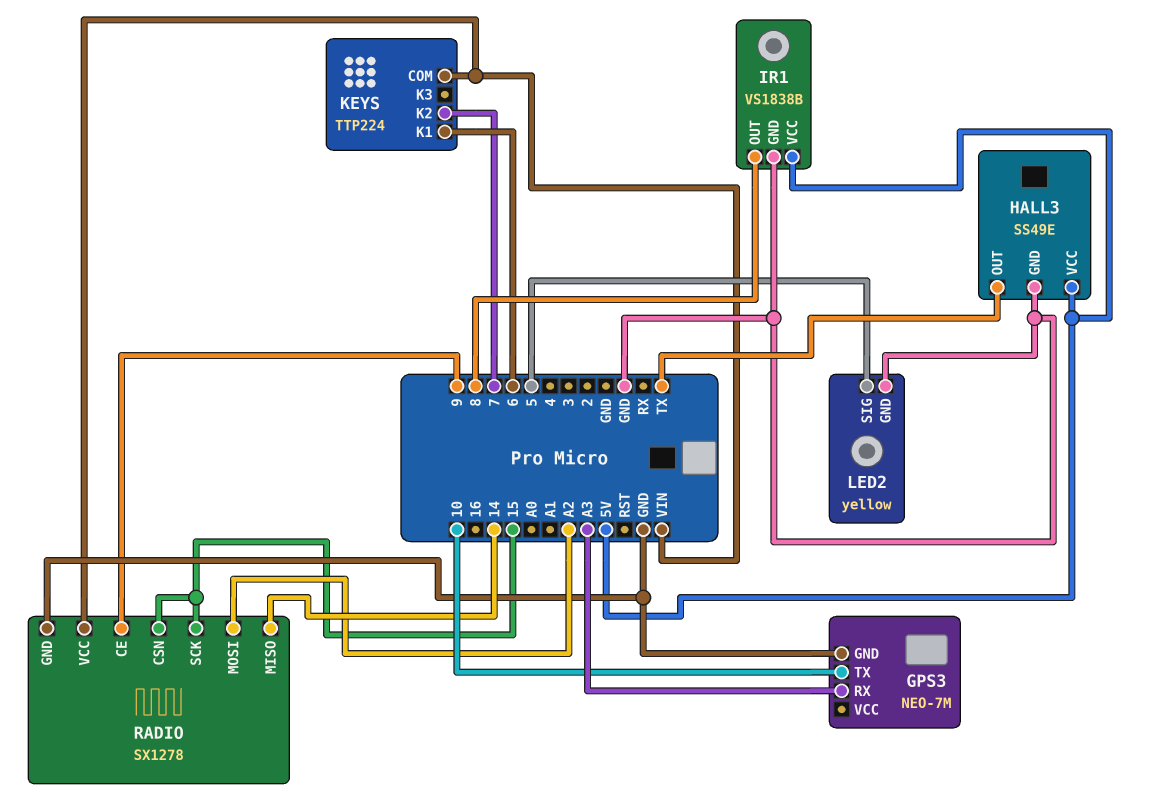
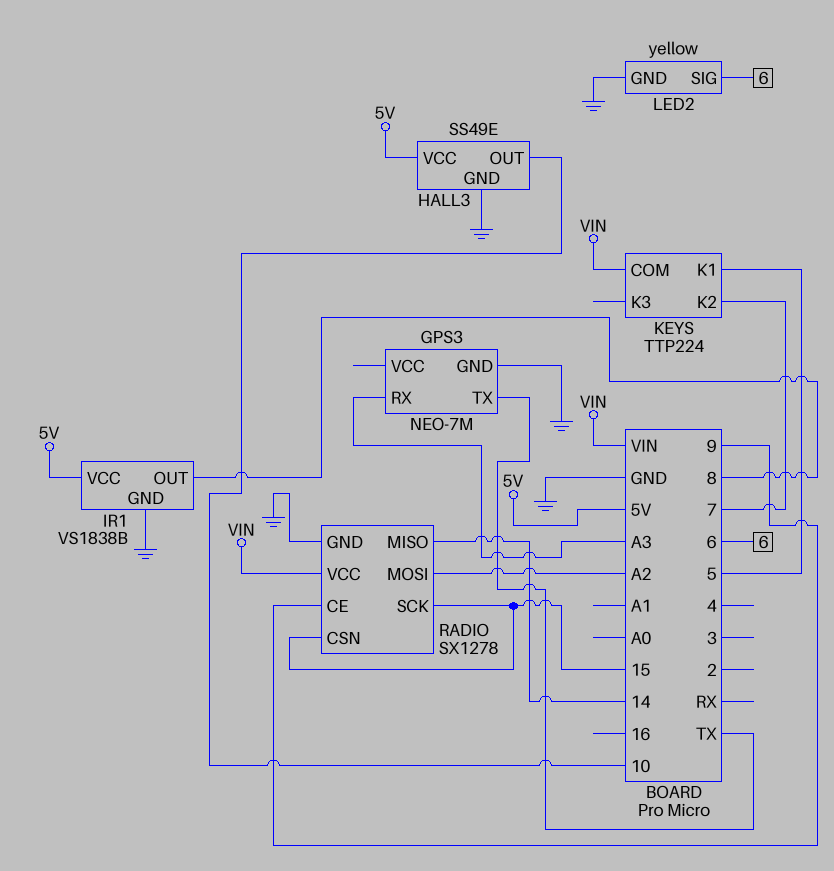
GPS3 pin TX: 10 -> TX
HALL3 pin OUT: TX -> 10
KEYS pin K1: 6 -> 5
LED2 pin SIG: 5 -> 6

